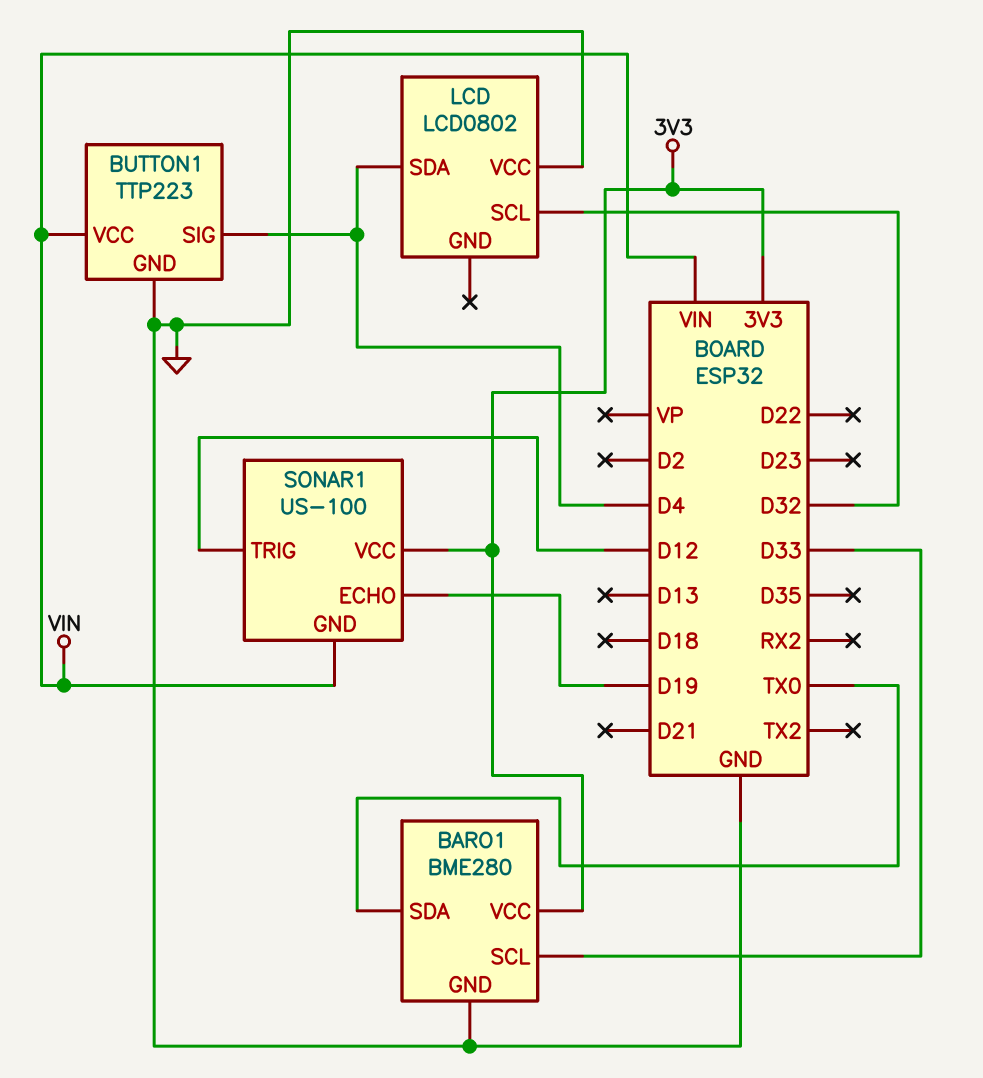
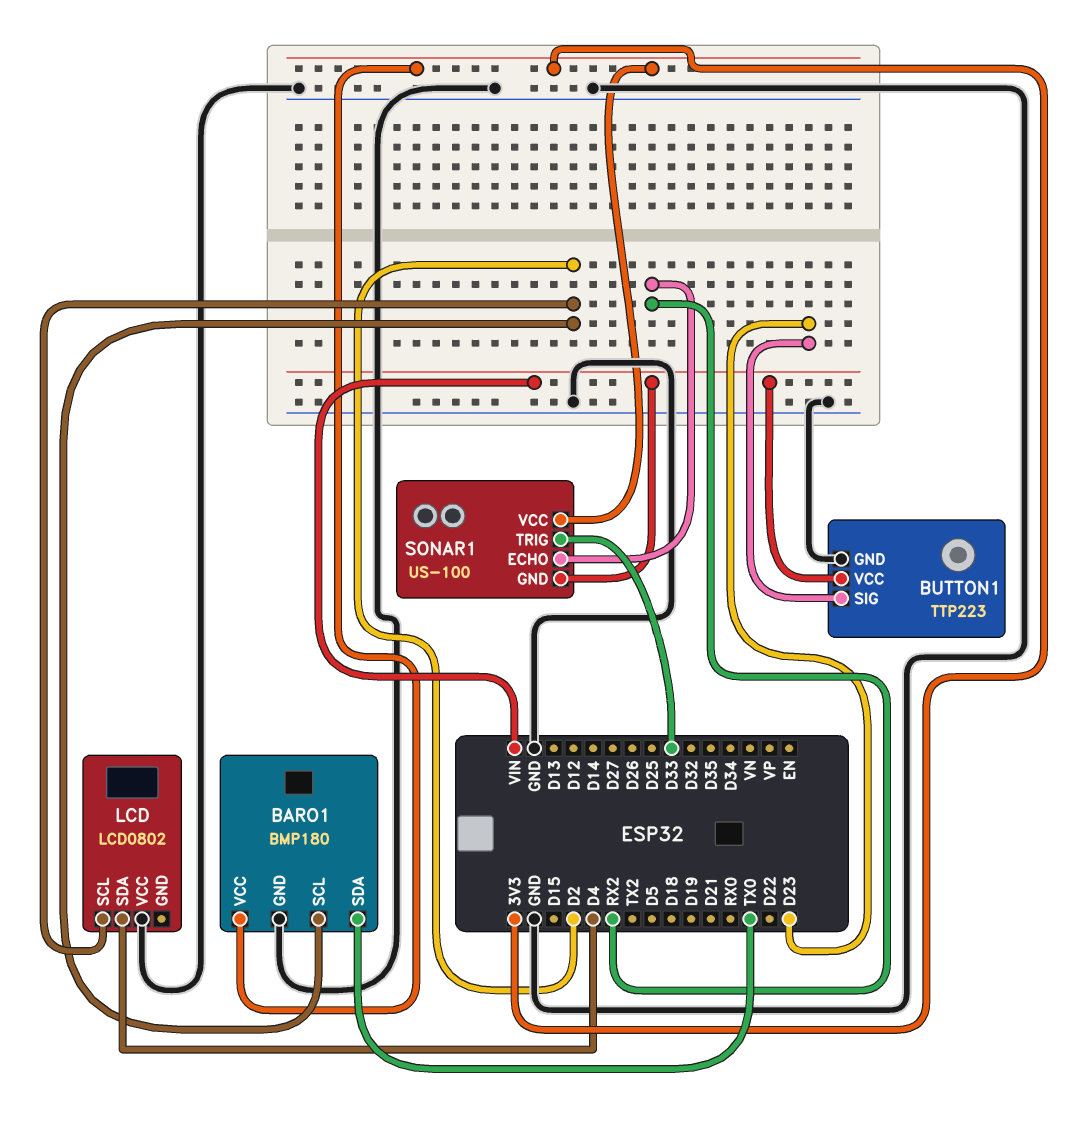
BARO1: BME280 -> BMP180
BARO1 pin SCL: D33 -> D2
BUTTON1 pin SIG: D4 -> D23
LCD pin SCL: D32 -> D2
SONAR1 pin ECHO: D19 -> RX2
SONAR1 pin TRIG: D12 -> D33

